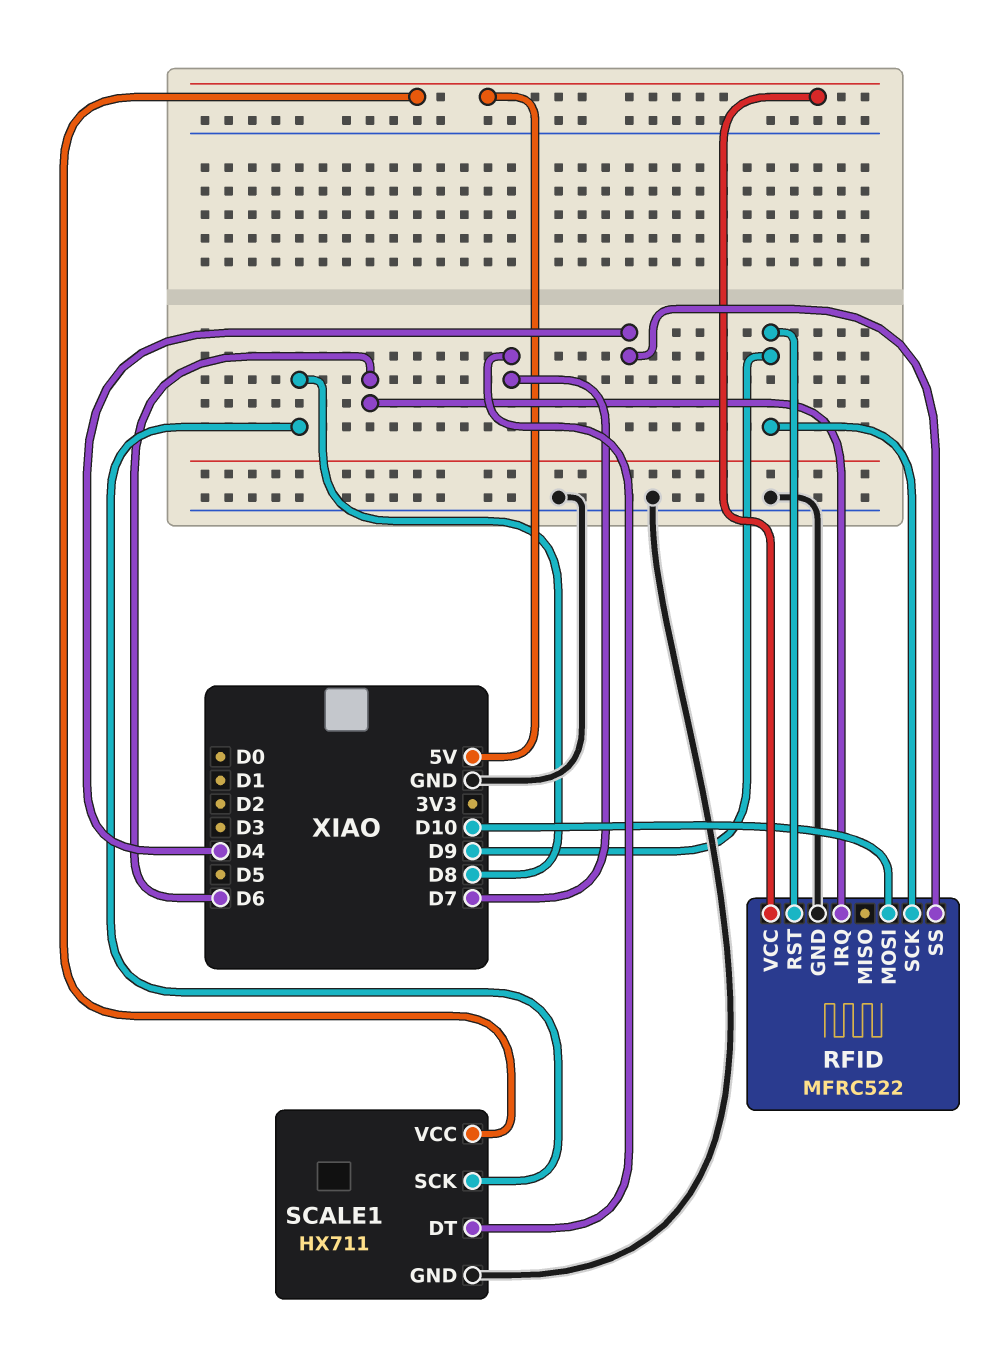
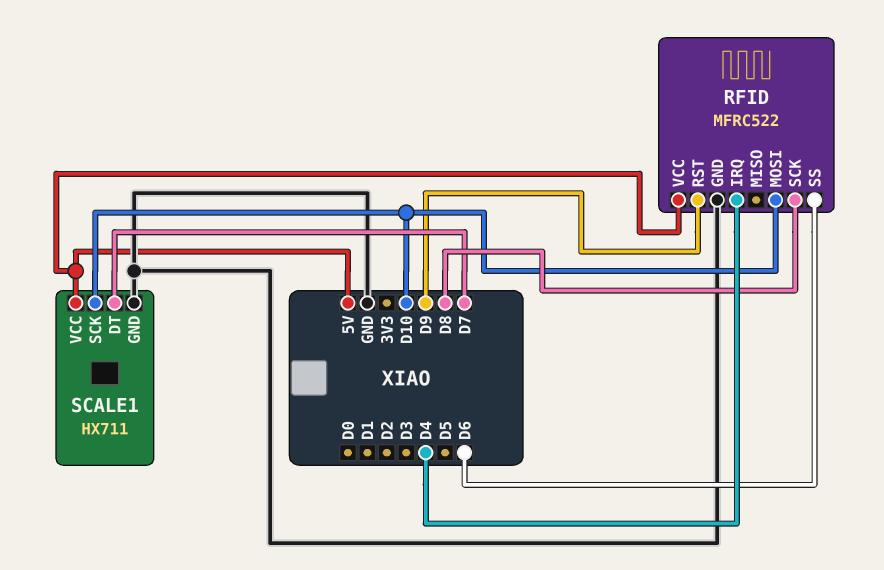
RFID pin IRQ: D6 -> D4
RFID pin SCK: D9 -> D8
RFID pin SS: D4 -> D6
SCALE1 pin SCK: D8 -> D10

